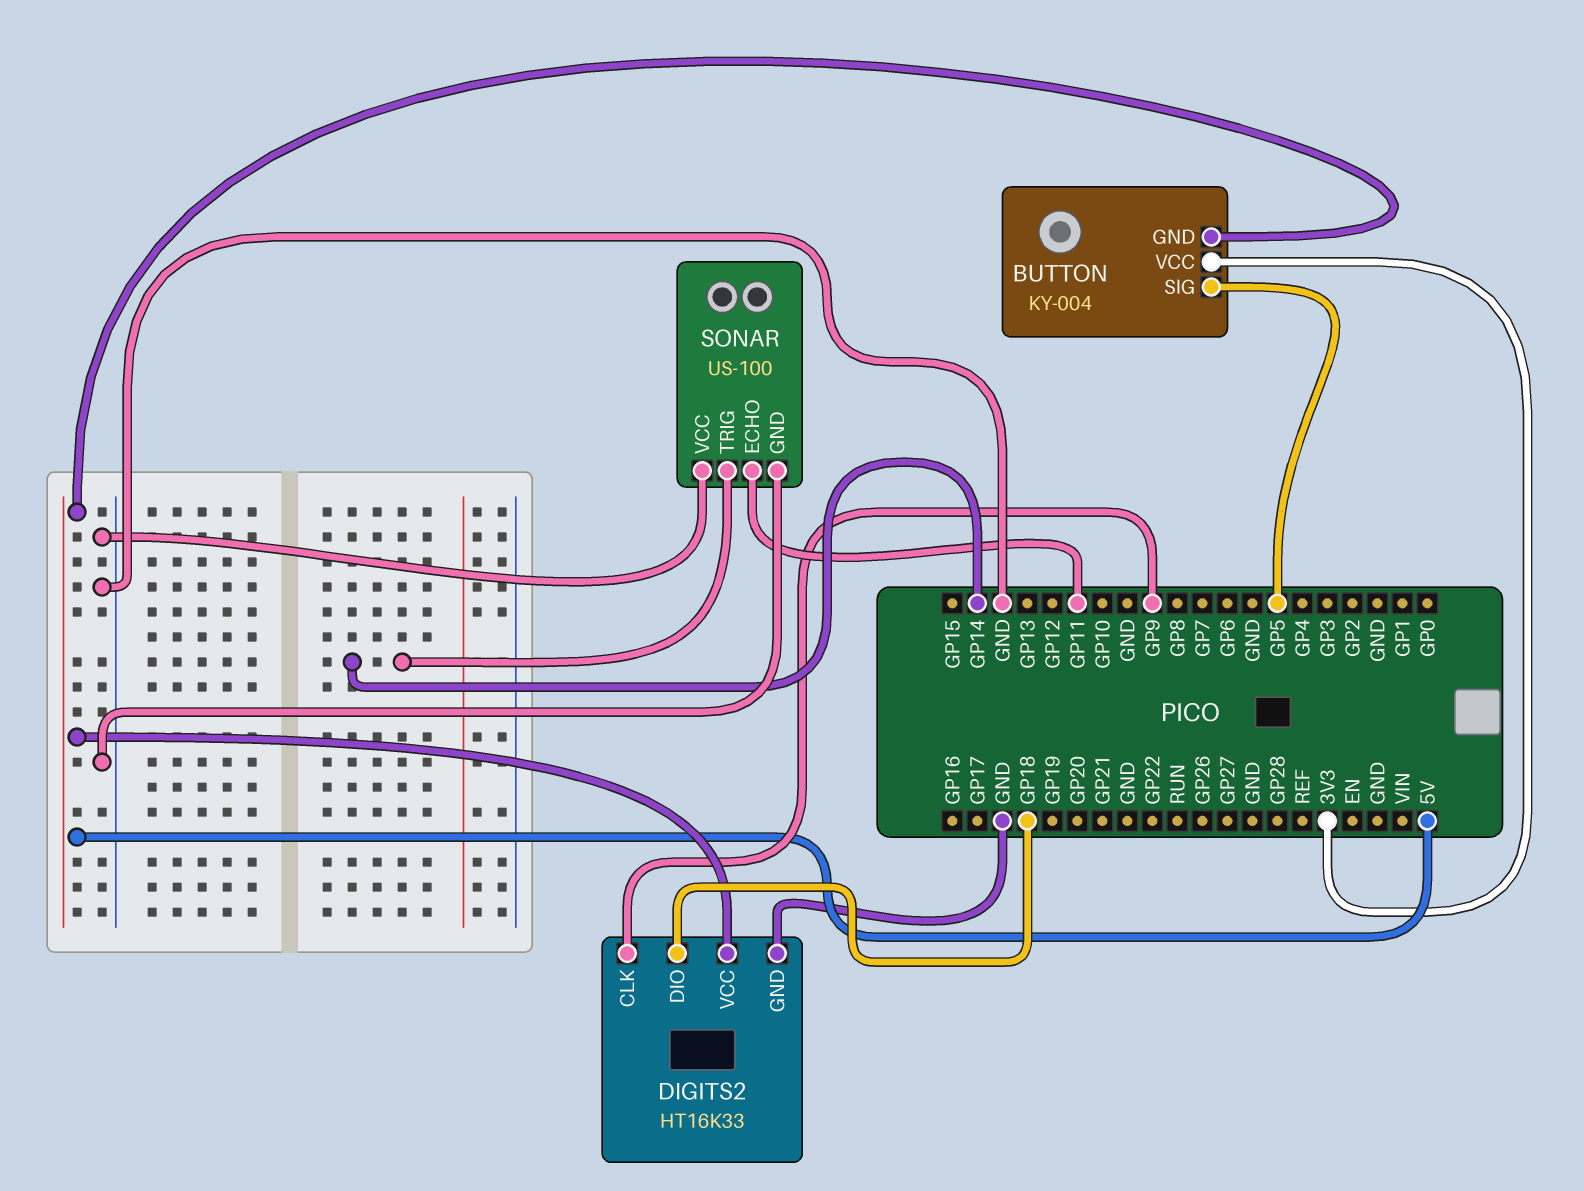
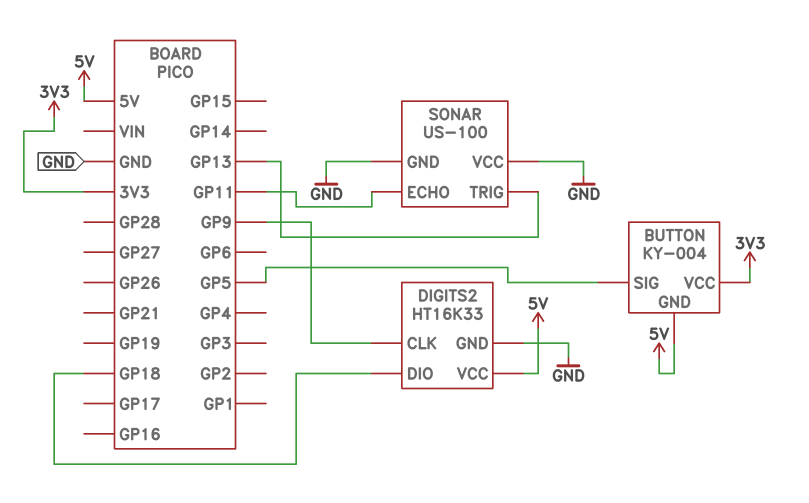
SONAR pin TRIG: GP14 -> GP13

